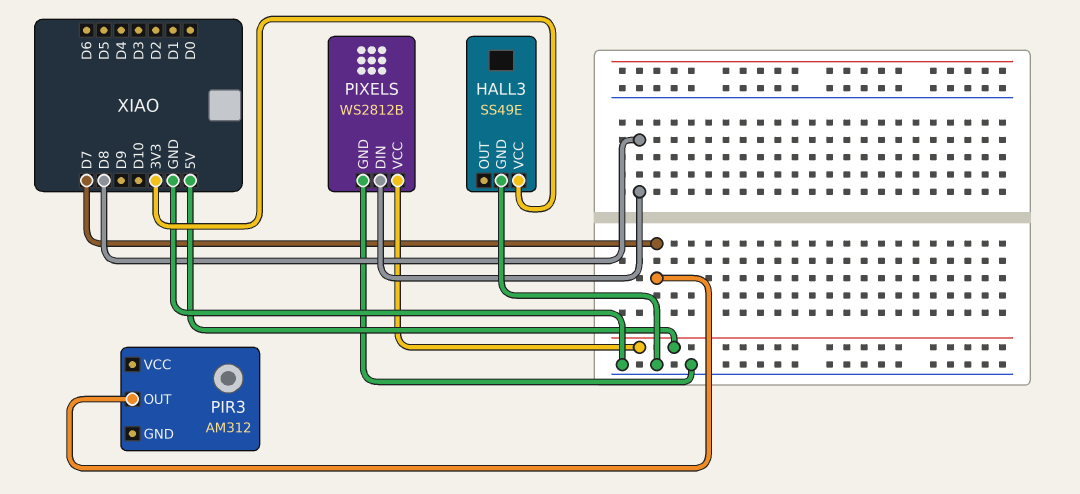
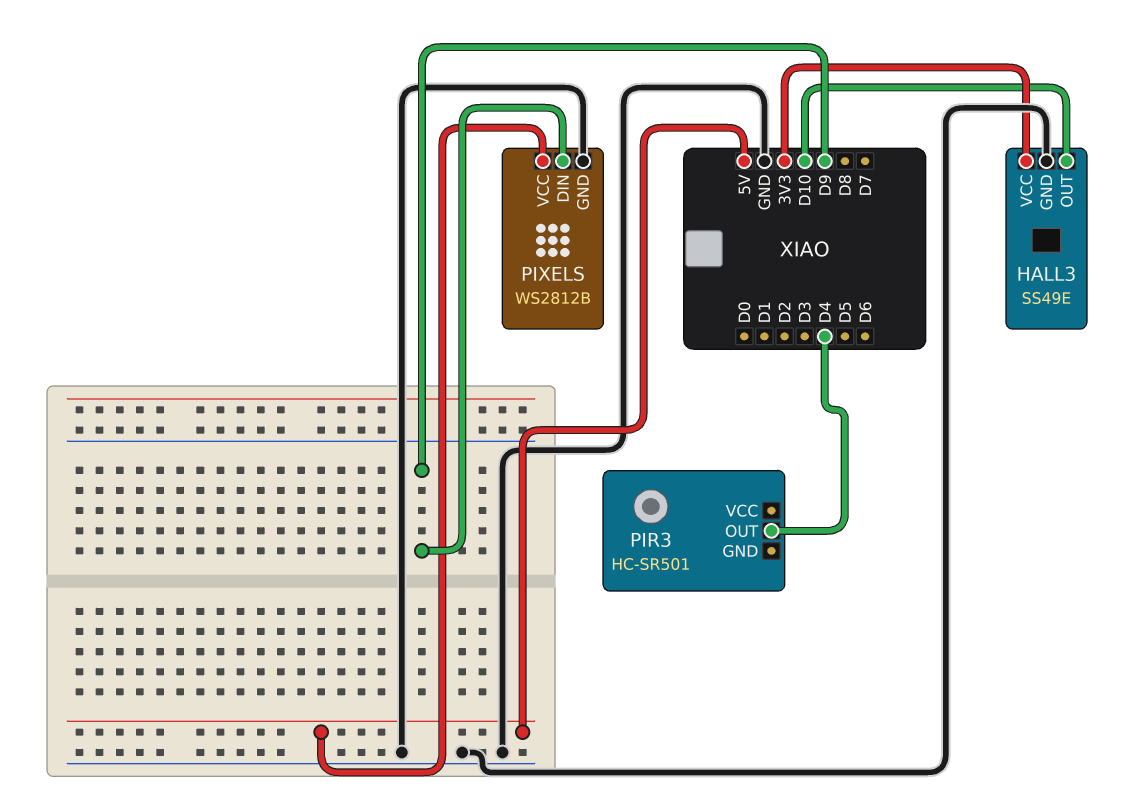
HALL3 pin OUT: none -> D10
PIR3: AM312 -> HC-SR501
PIR3 pin OUT: D7 -> D4
PIXELS pin DIN: D8 -> D9

